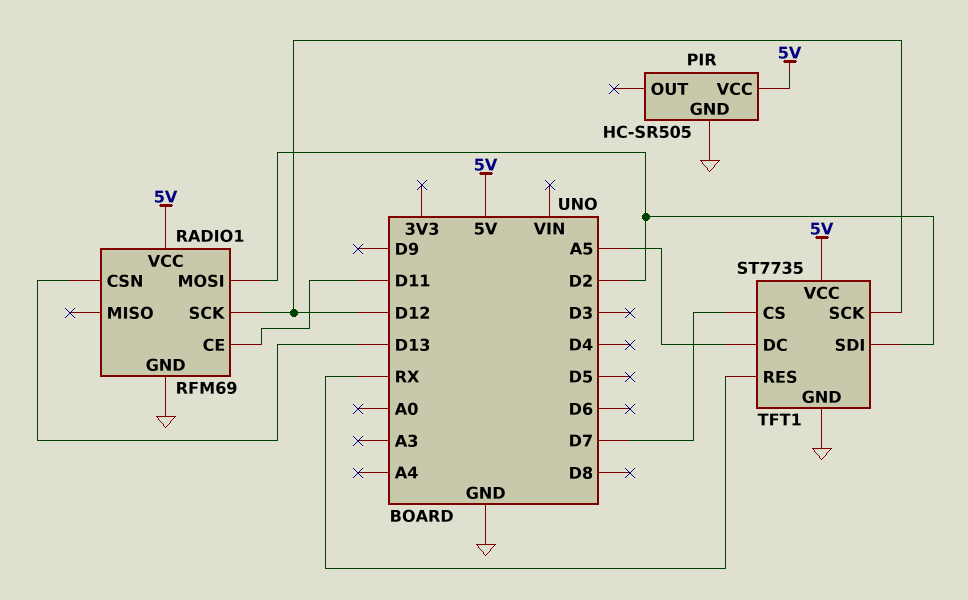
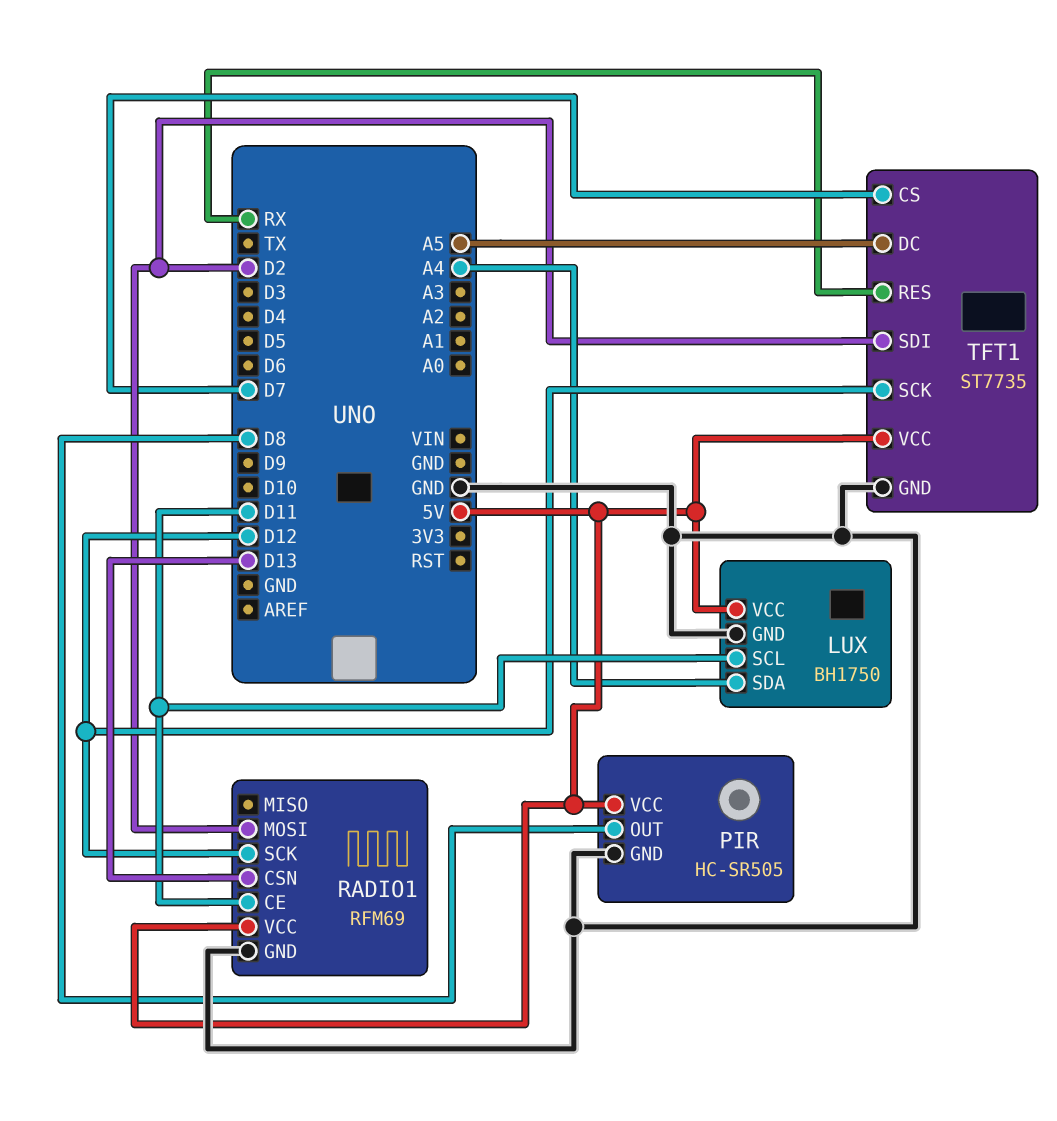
LUX: none -> BH1750
LUX pin GND: none -> GND
LUX pin SCL: none -> D11
LUX pin SDA: none -> A4
LUX pin VCC: none -> 5V
PIR pin OUT: none -> D8

